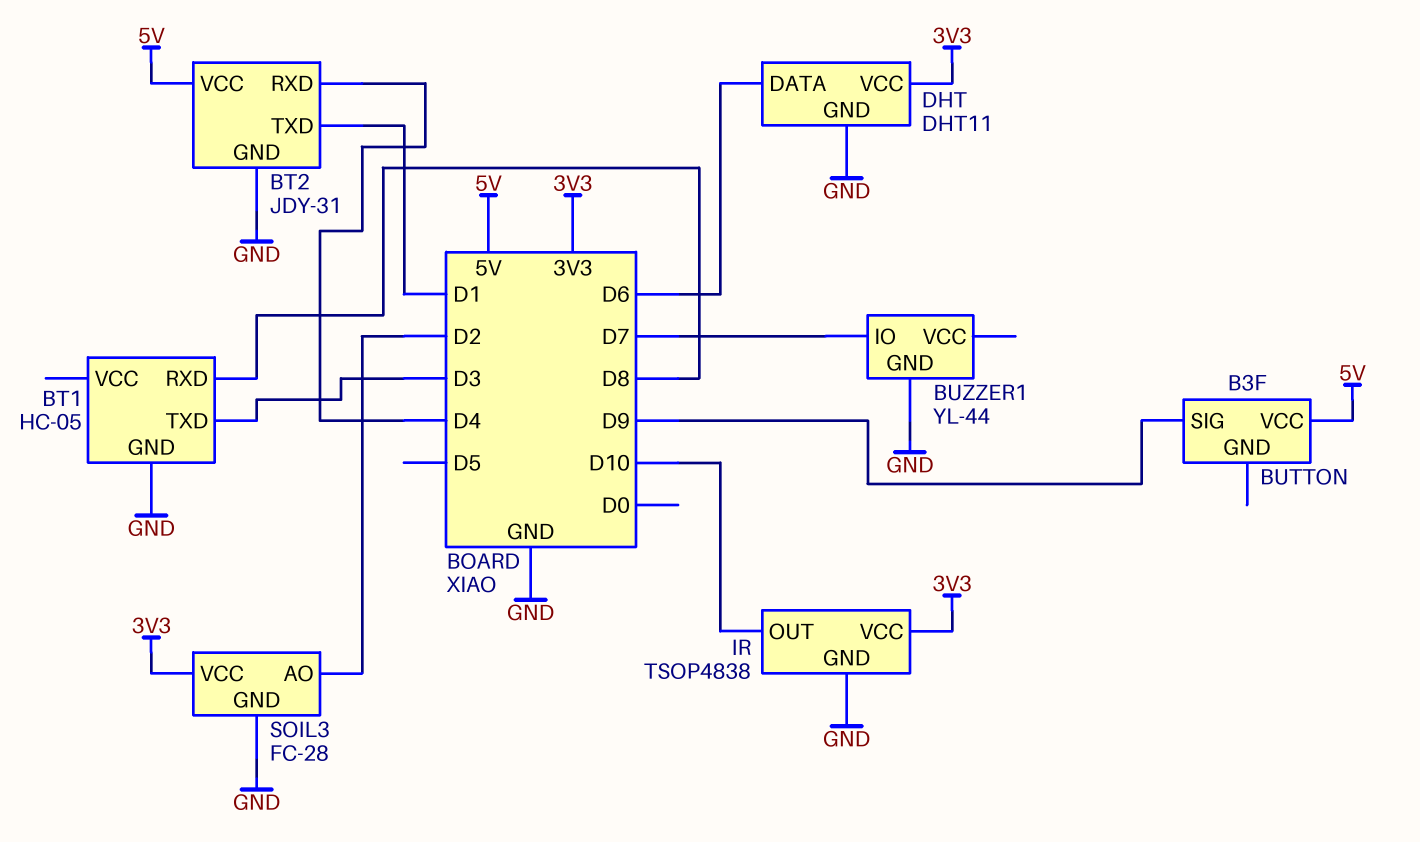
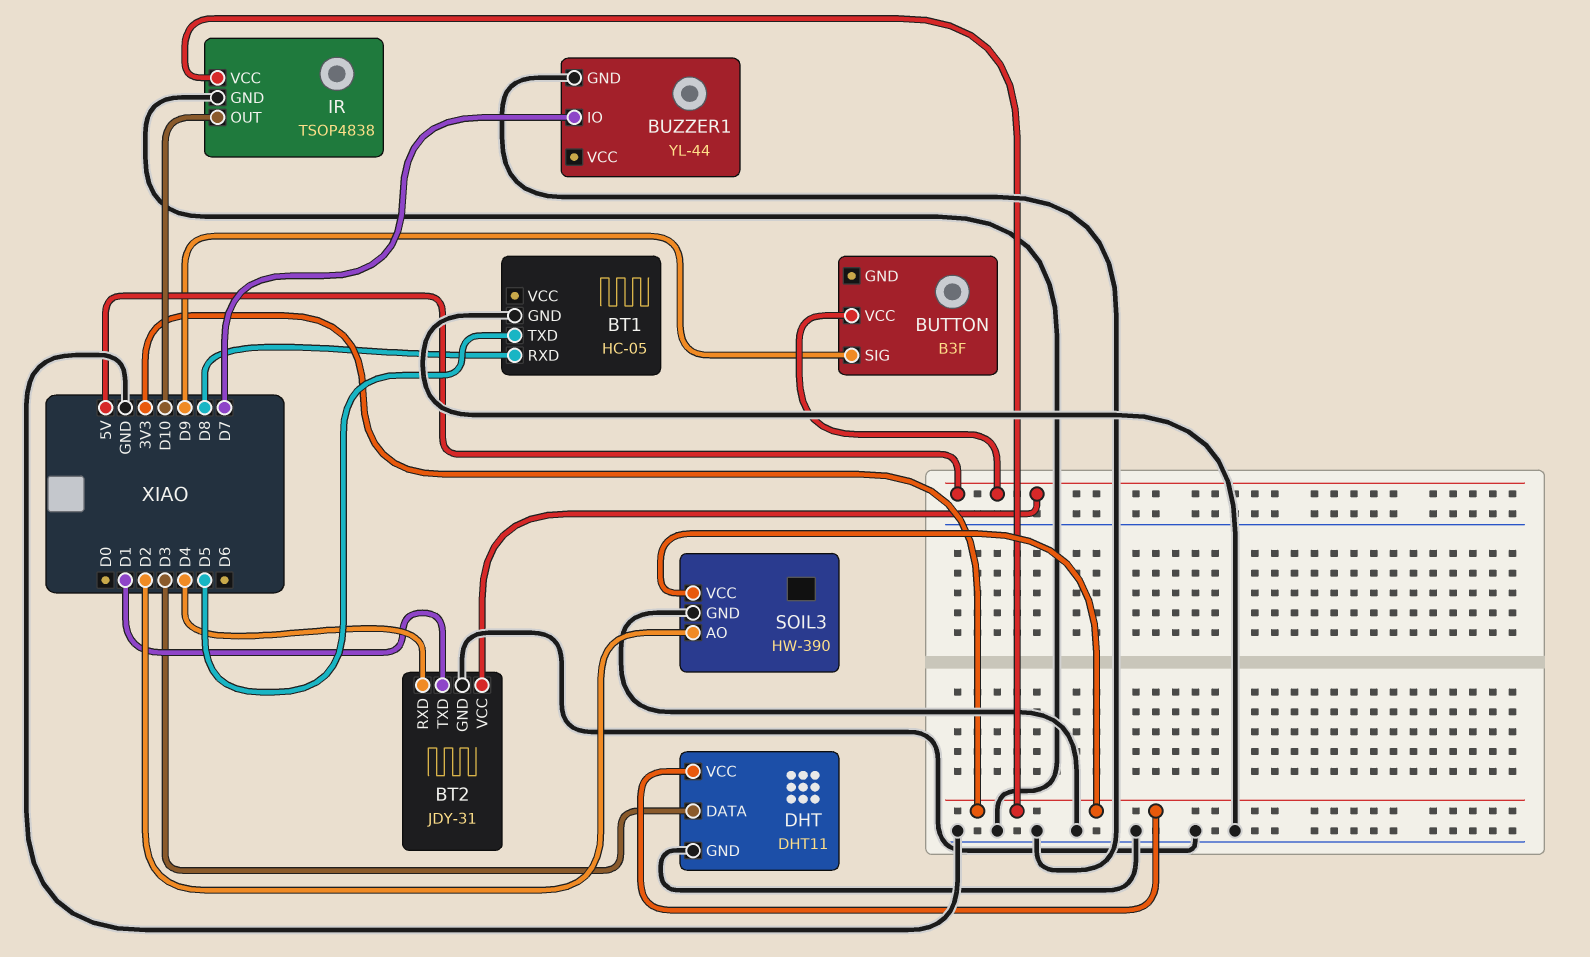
BT1 pin TXD: D3 -> D5
DHT pin DATA: D6 -> D3
SOIL3: FC-28 -> HW-390

